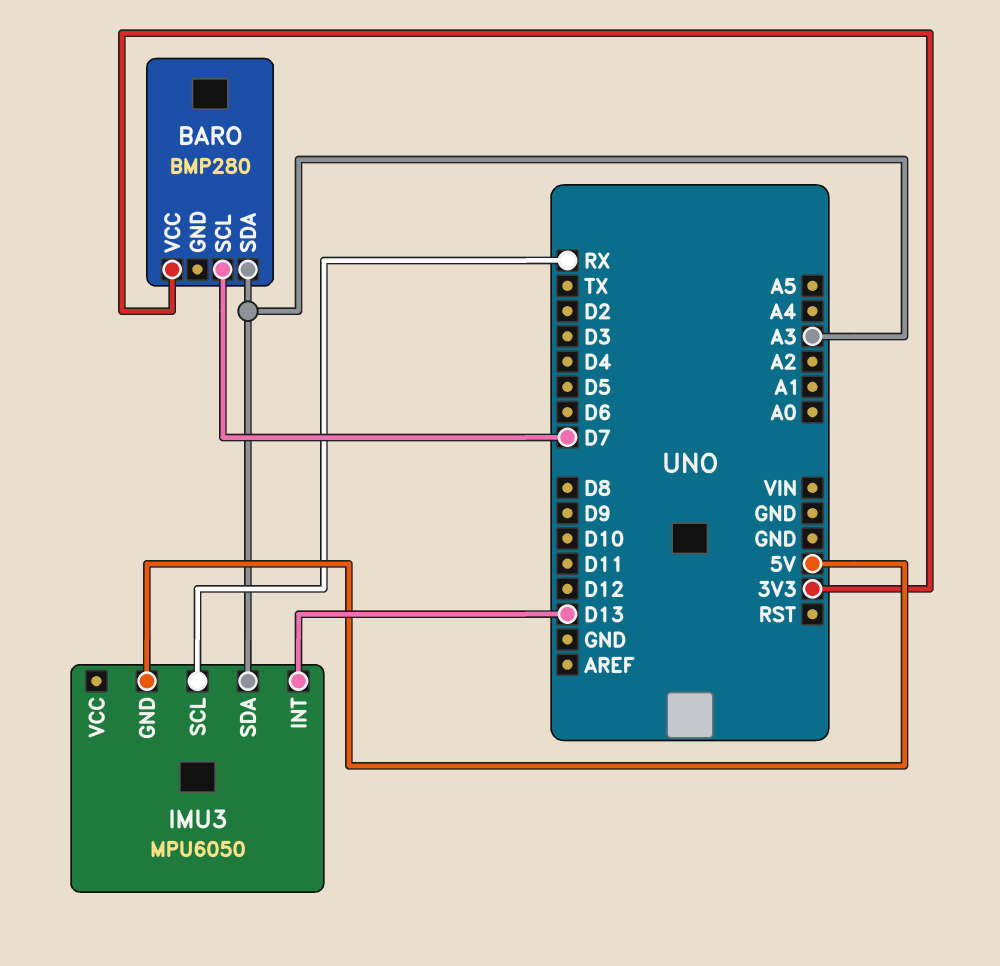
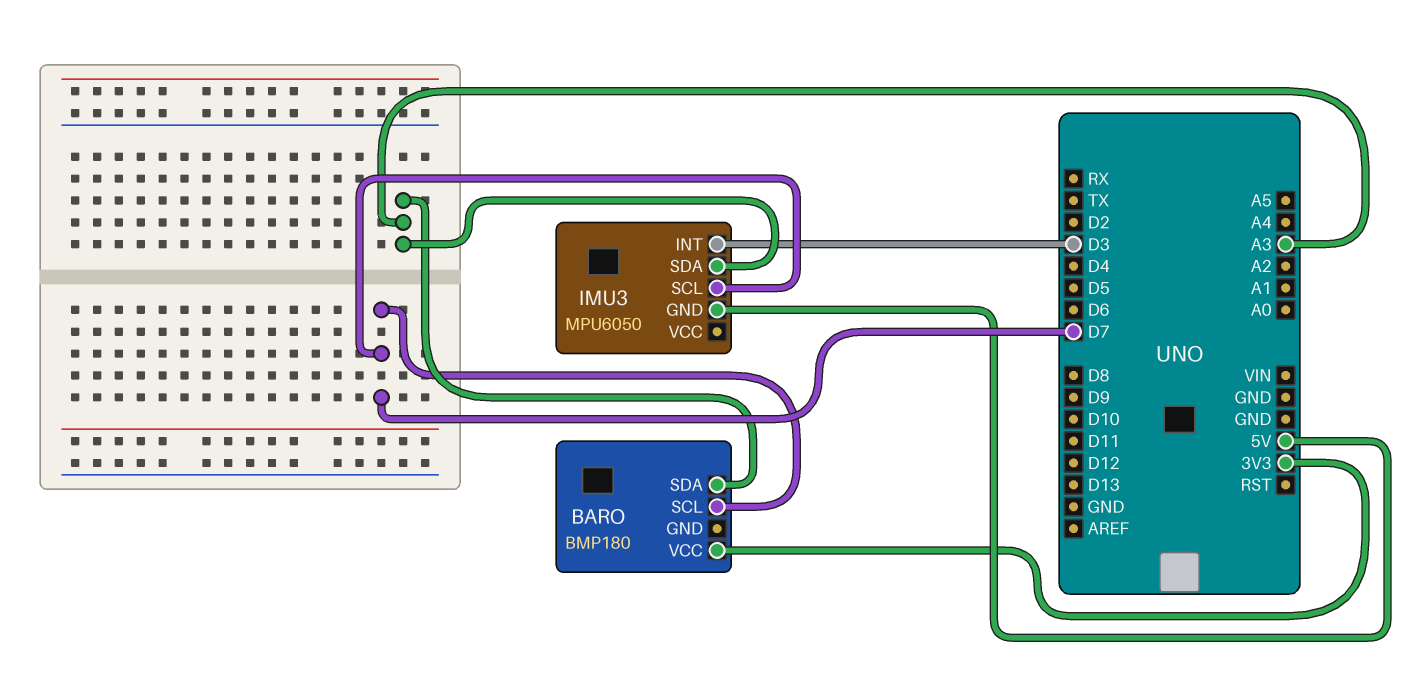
BARO: BMP280 -> BMP180
IMU3 pin INT: D13 -> D3
IMU3 pin SCL: RX -> D7

